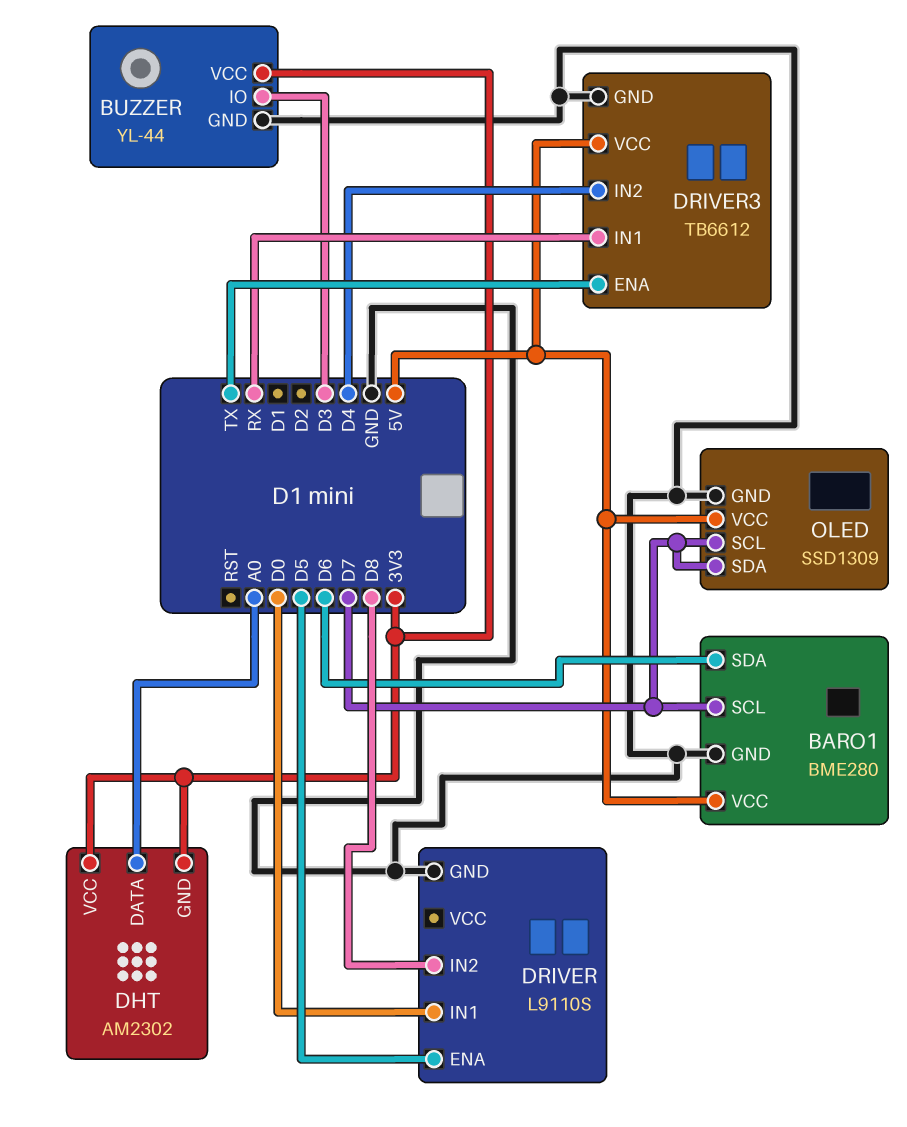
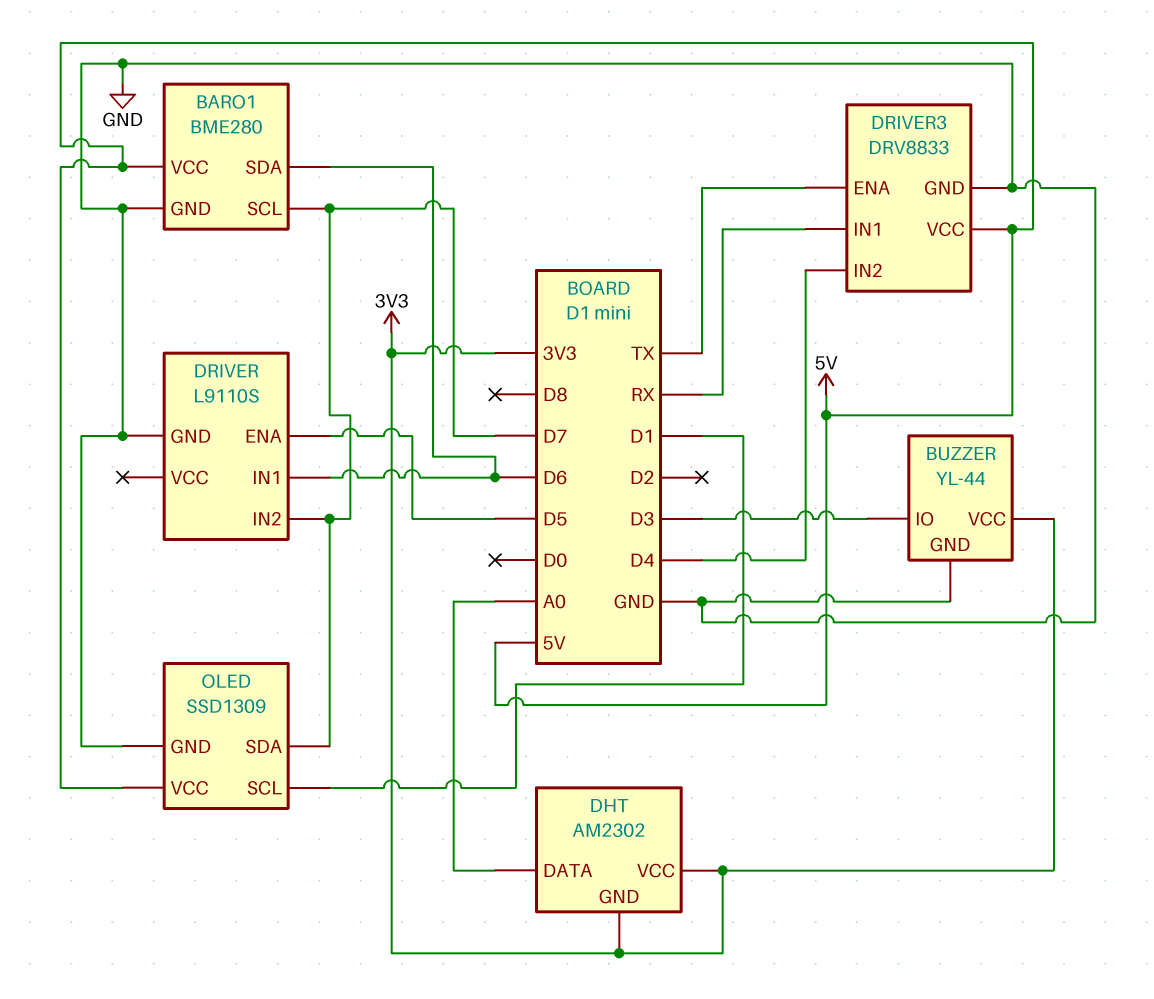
DRIVER pin IN1: D0 -> D6
DRIVER pin IN2: D8 -> D7
DRIVER3: TB6612 -> DRV8833
OLED pin SCL: D7 -> D1

